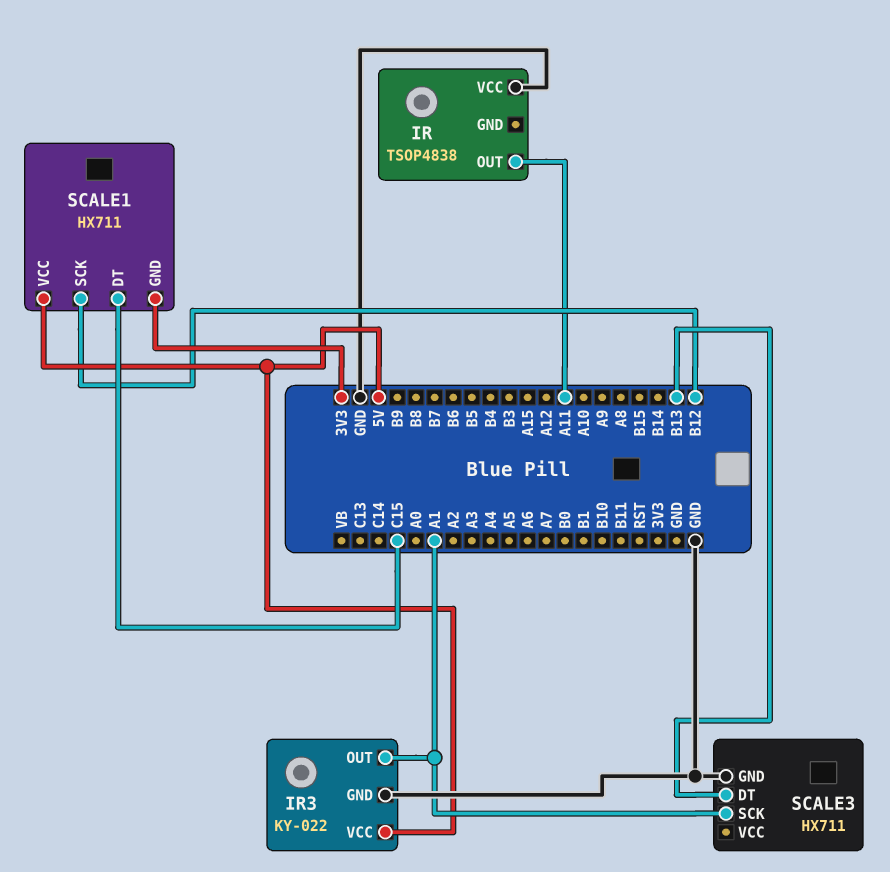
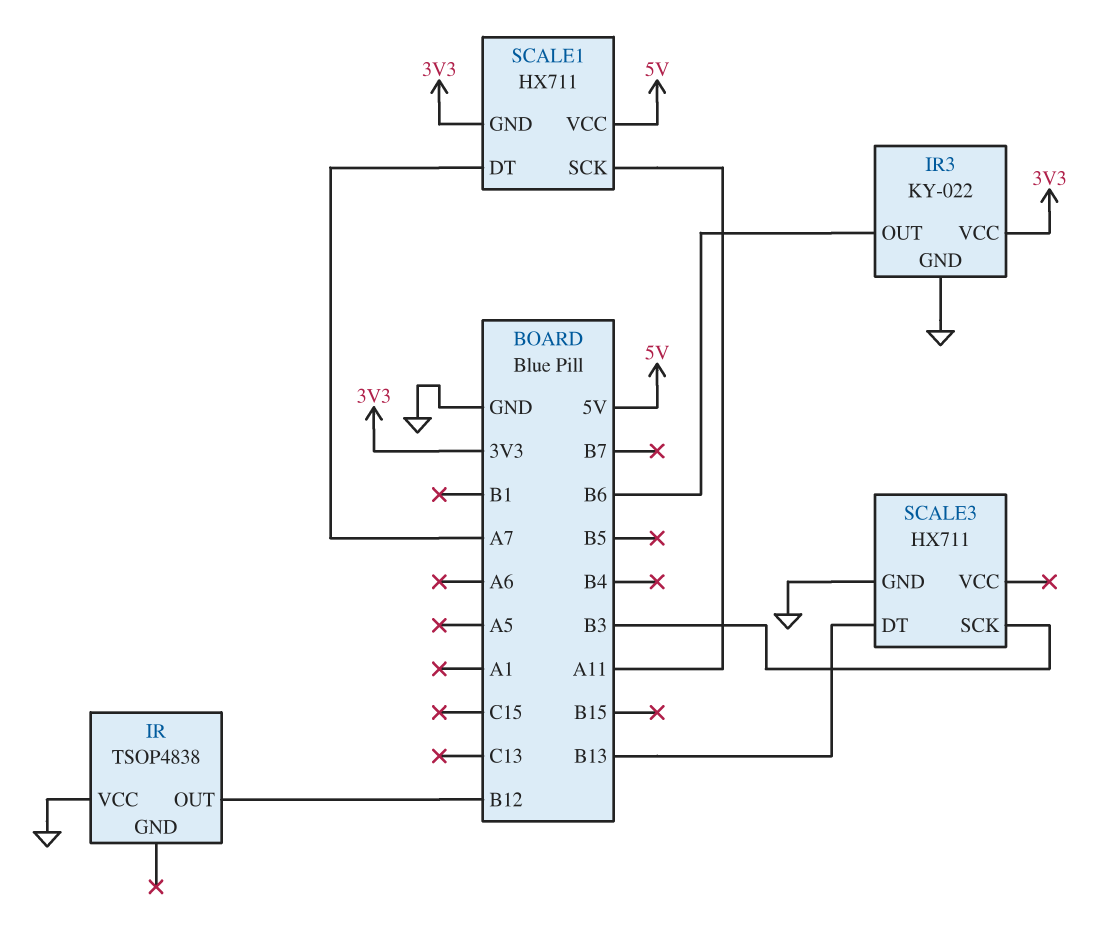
IR pin OUT: A11 -> B12
IR3 pin OUT: A1 -> B6
IR3 pin VCC: 5V -> 3V3
SCALE1 pin DT: C15 -> A7
SCALE1 pin SCK: B12 -> A11
SCALE3 pin SCK: A1 -> B3

